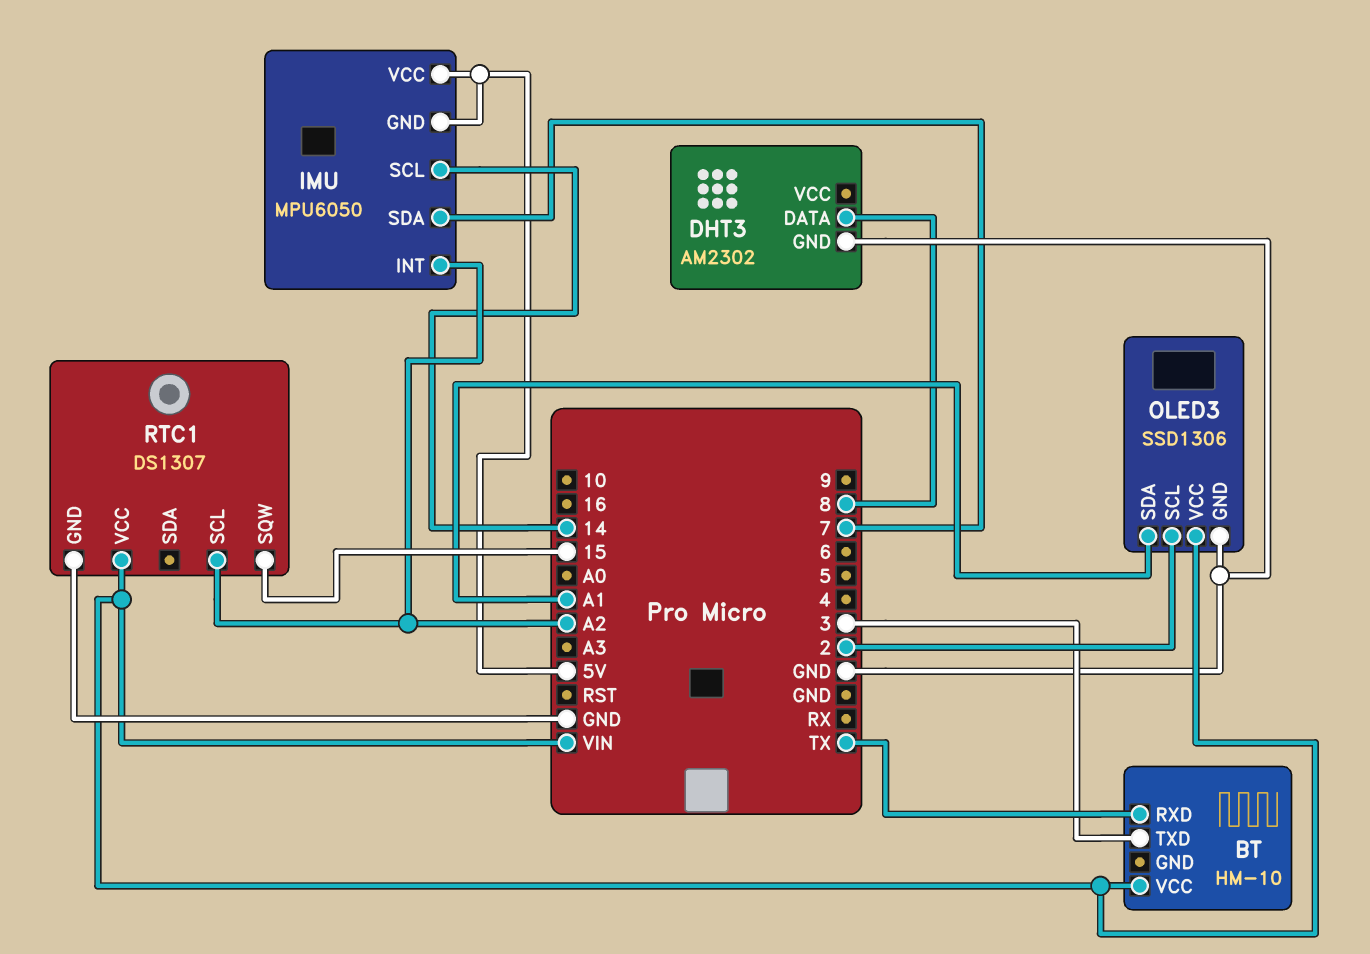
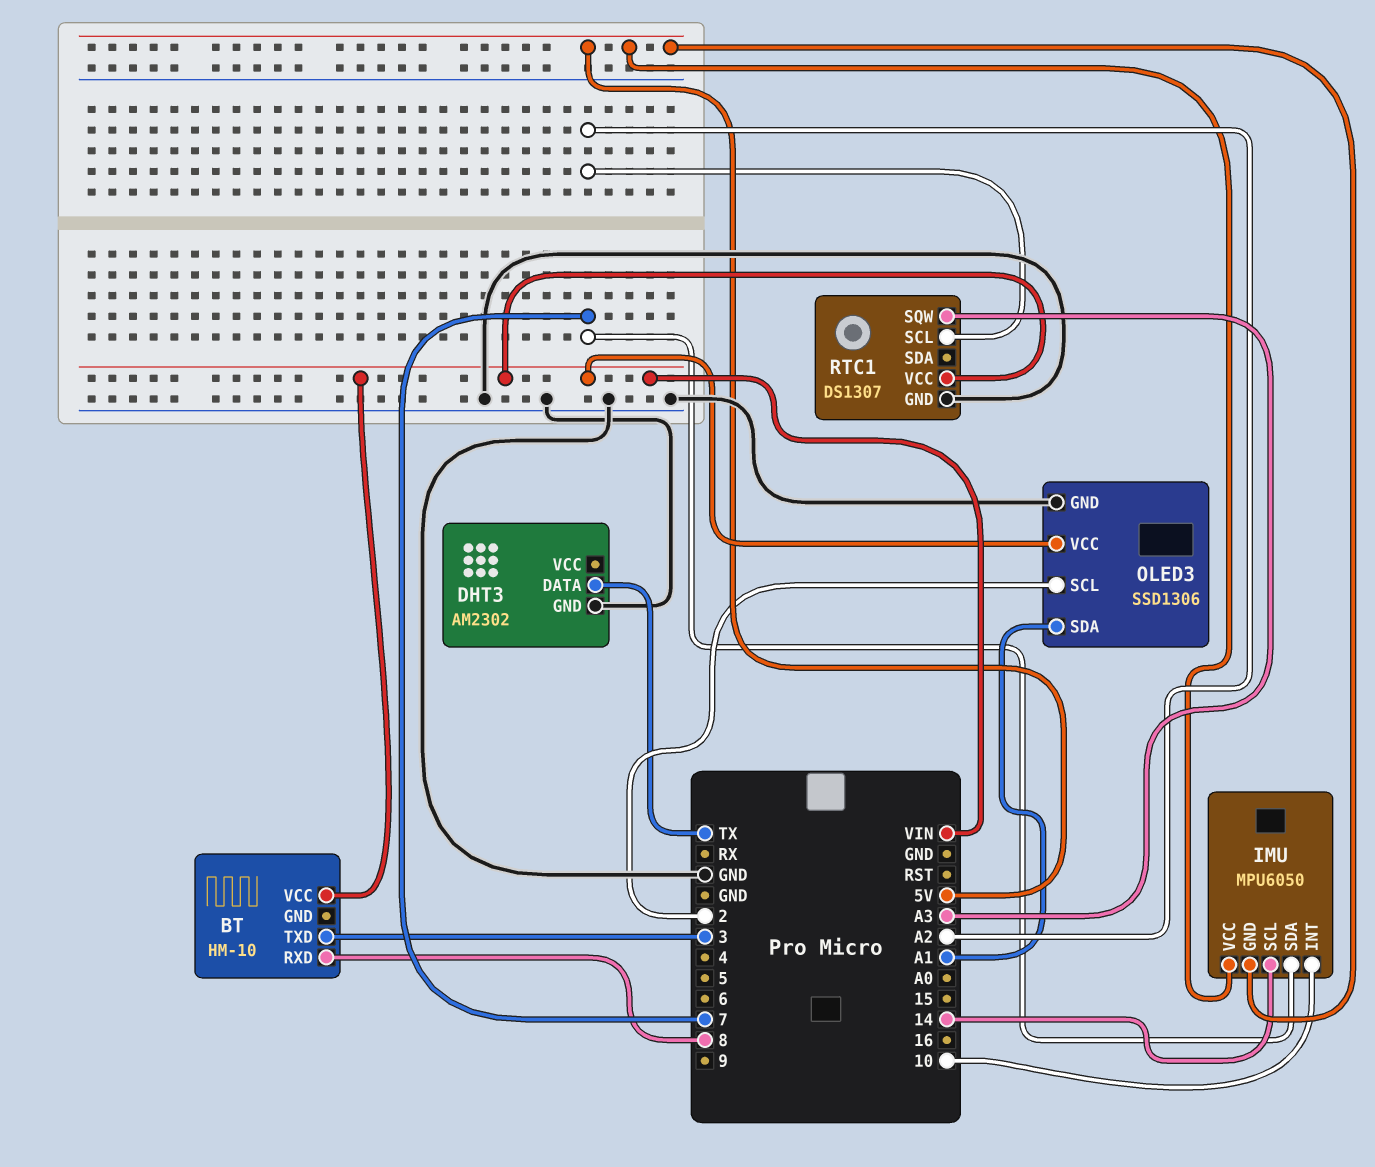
BT pin RXD: TX -> 8
DHT3 pin DATA: 8 -> TX
IMU pin INT: A2 -> 10
RTC1 pin SQW: 15 -> A3

